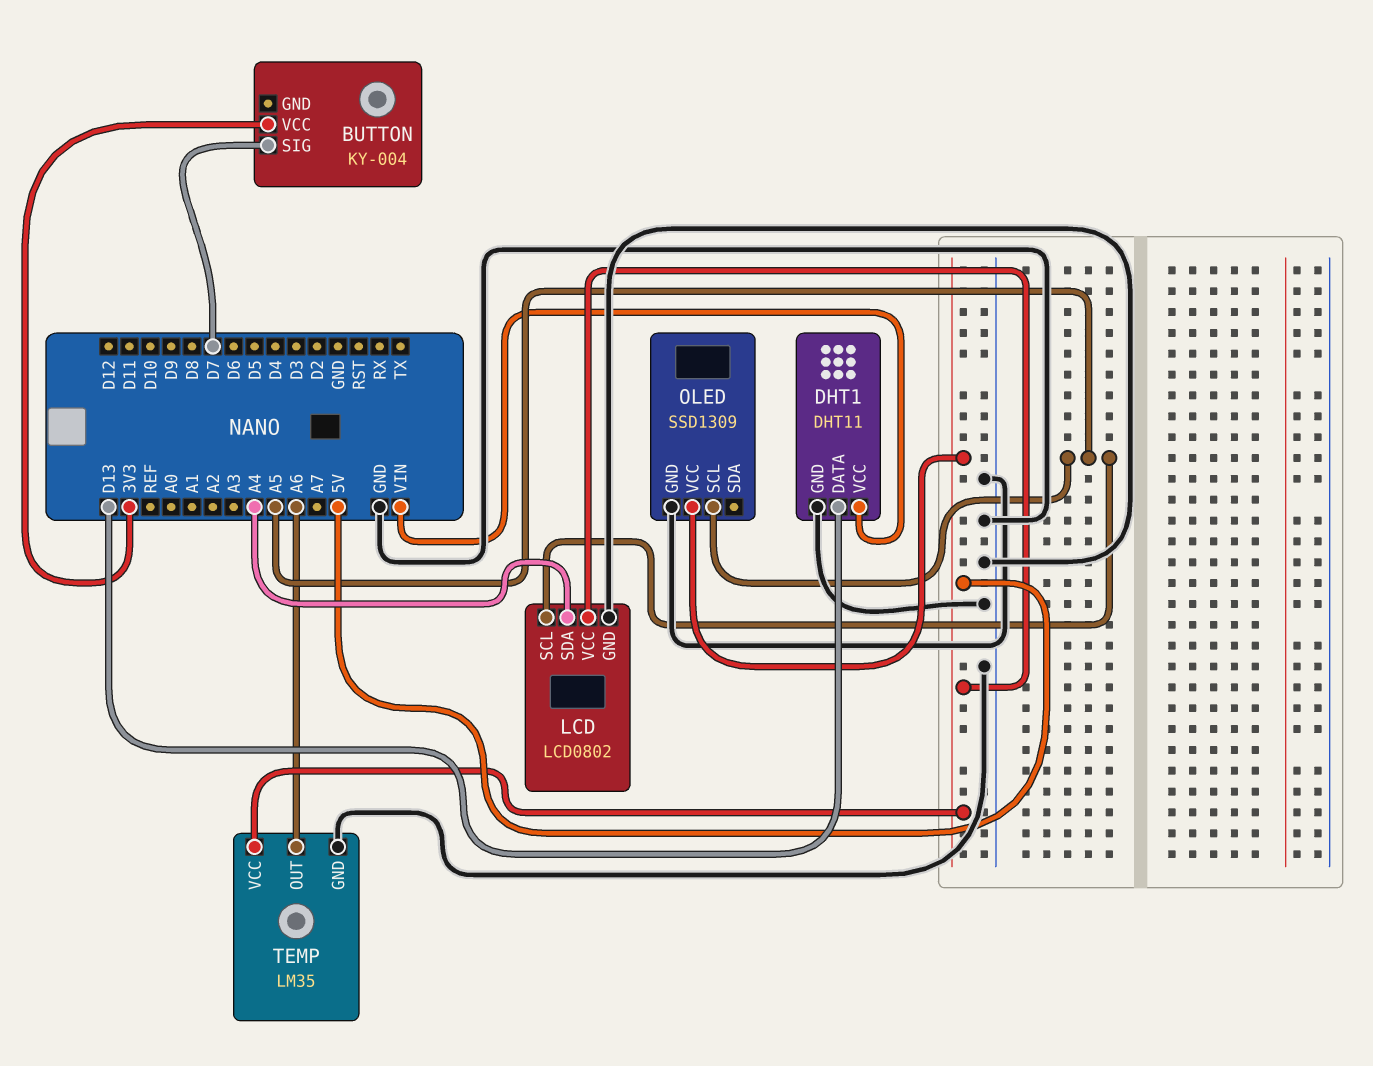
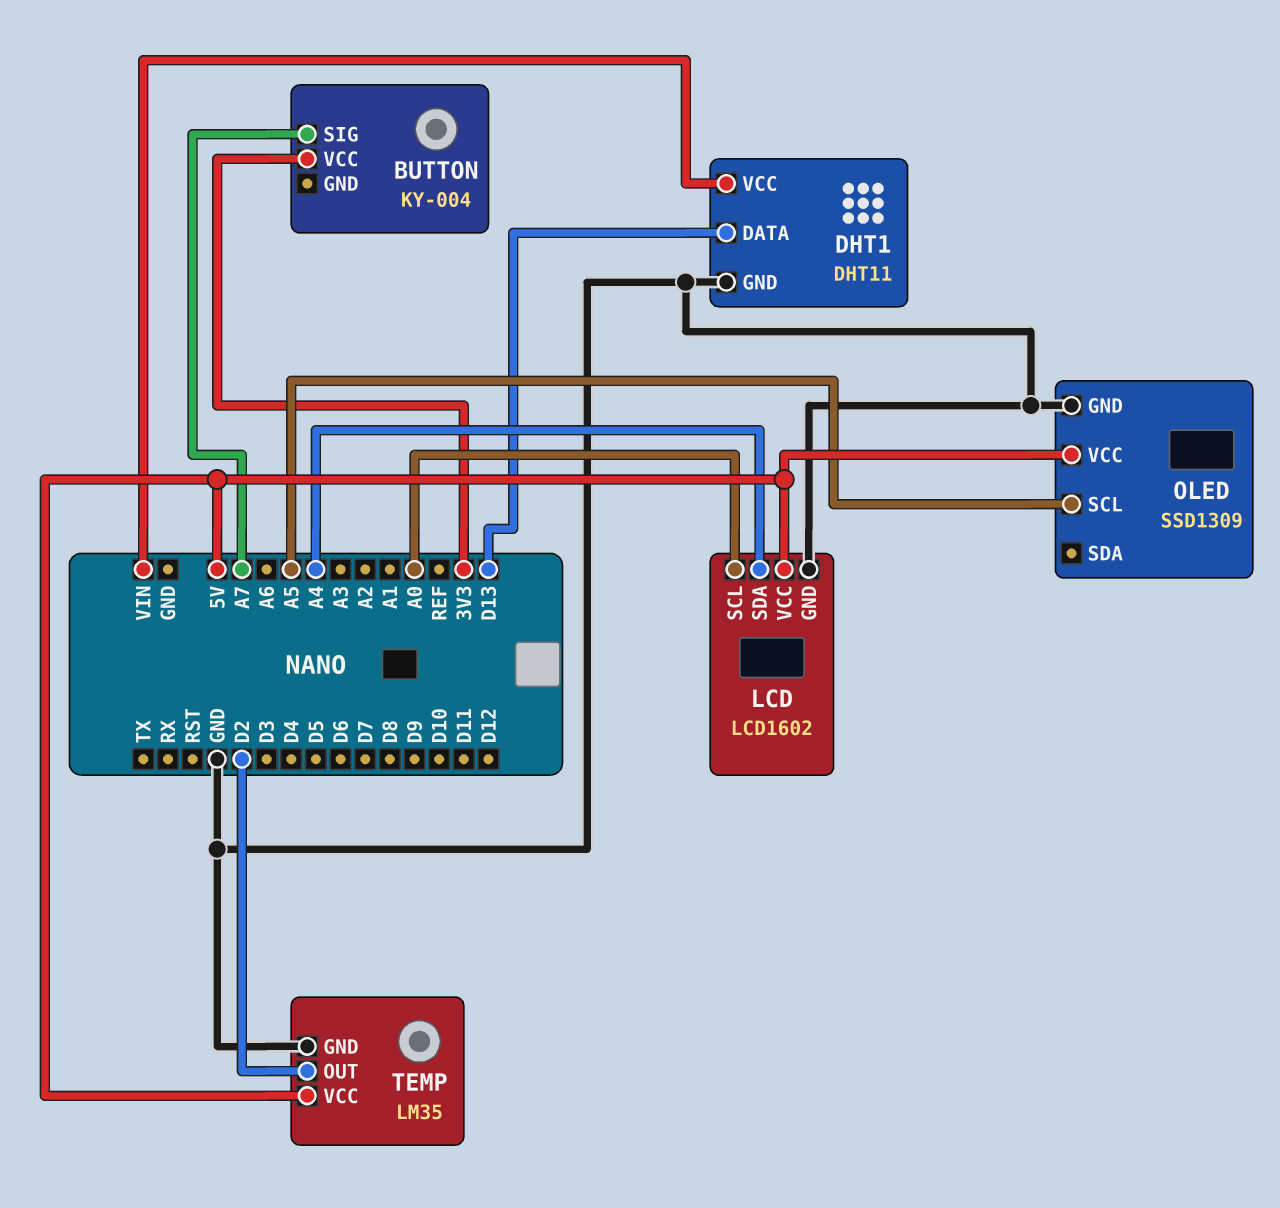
BUTTON pin SIG: D7 -> A7
LCD: LCD0802 -> LCD1602
LCD pin SCL: A5 -> A0
TEMP pin OUT: A6 -> D2

